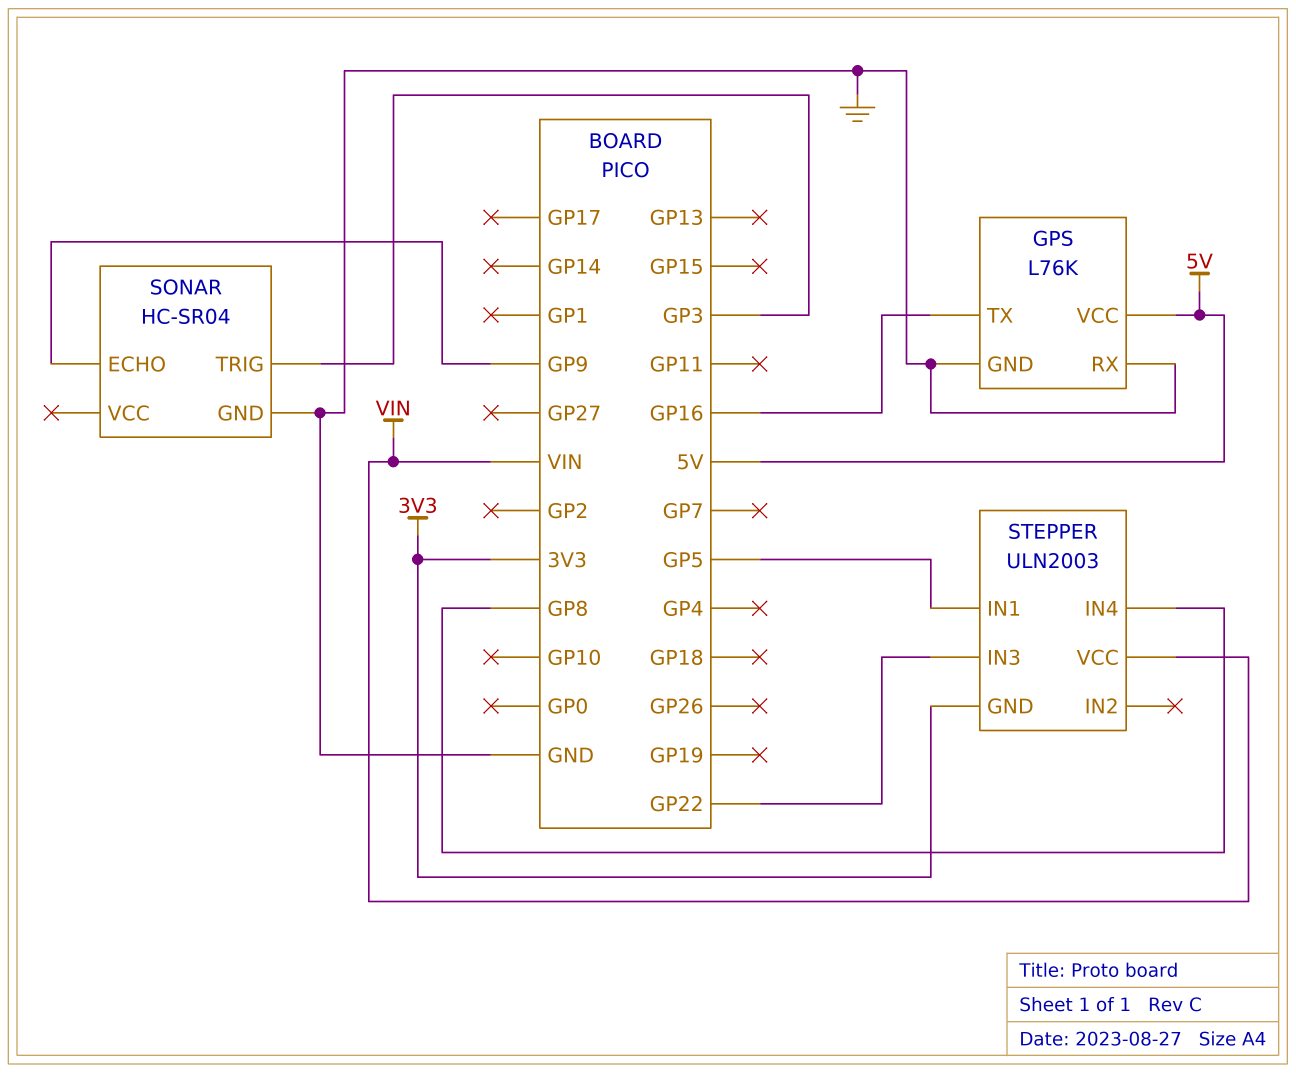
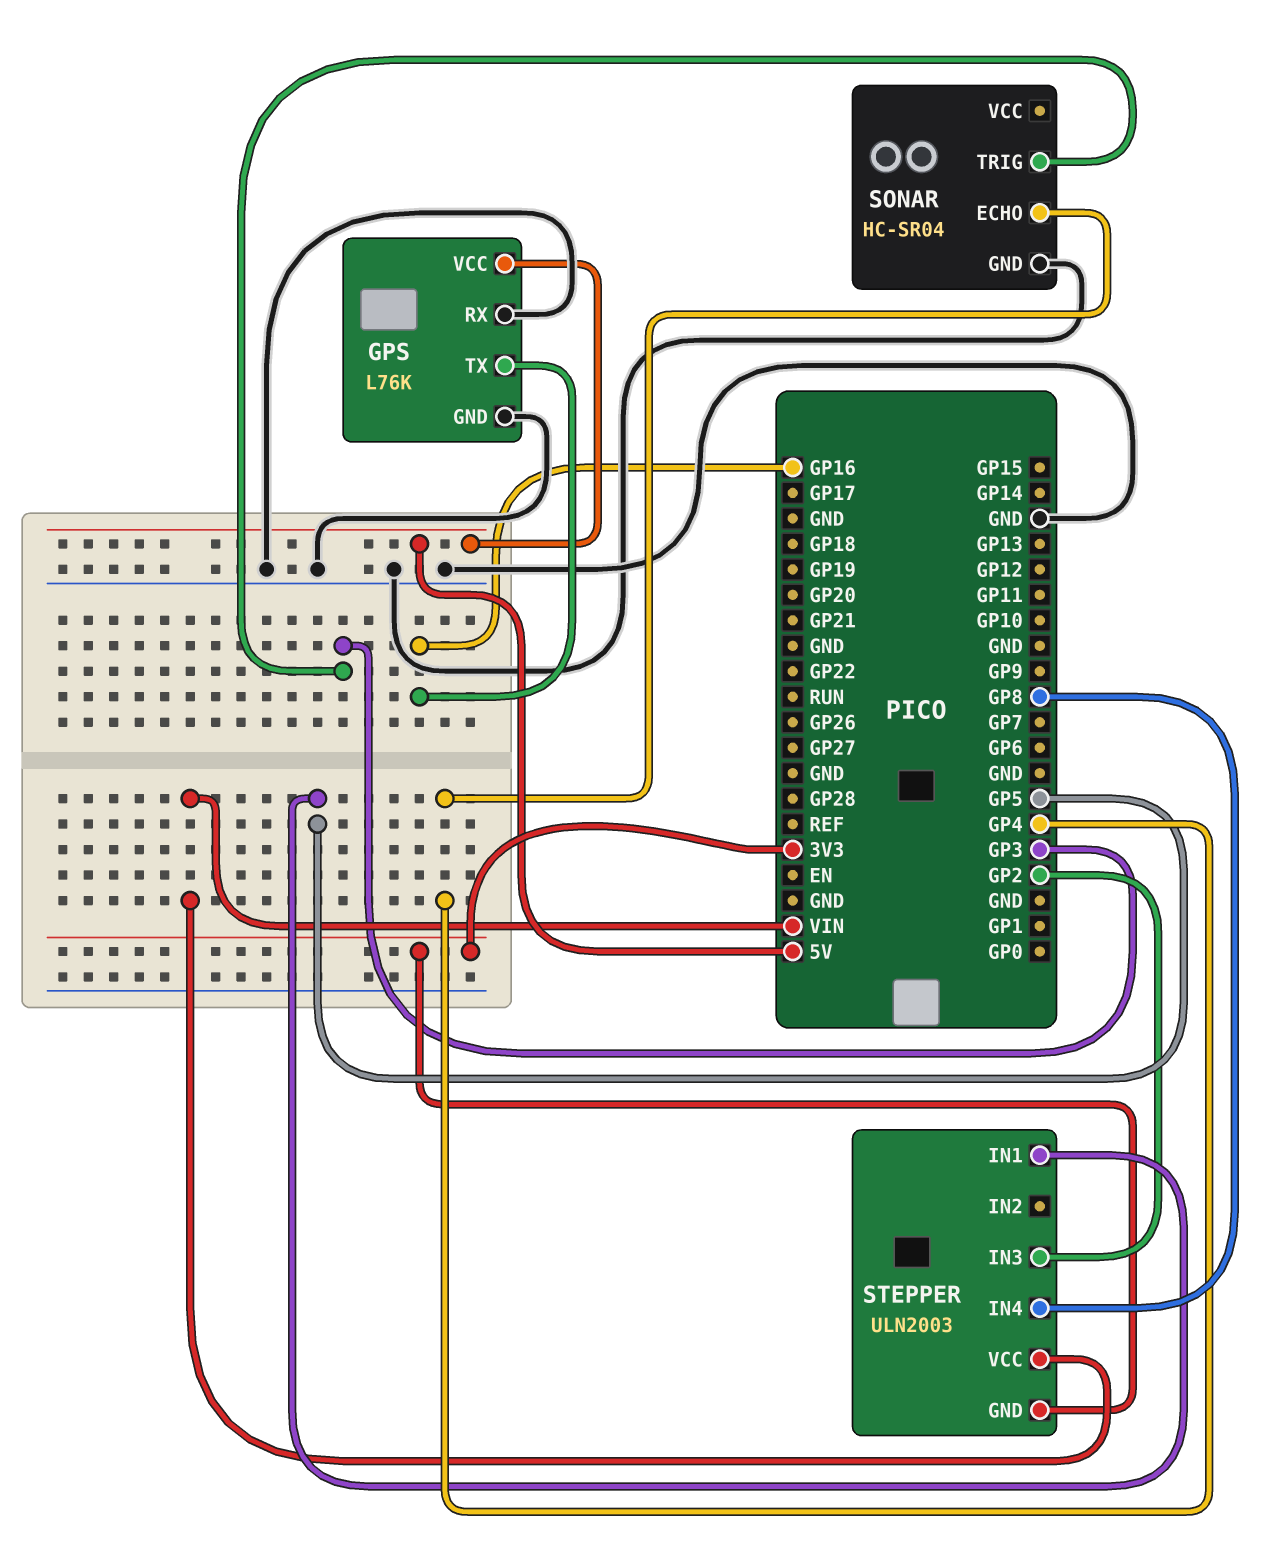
SONAR pin ECHO: GP9 -> GP4
STEPPER pin IN3: GP22 -> GP2

